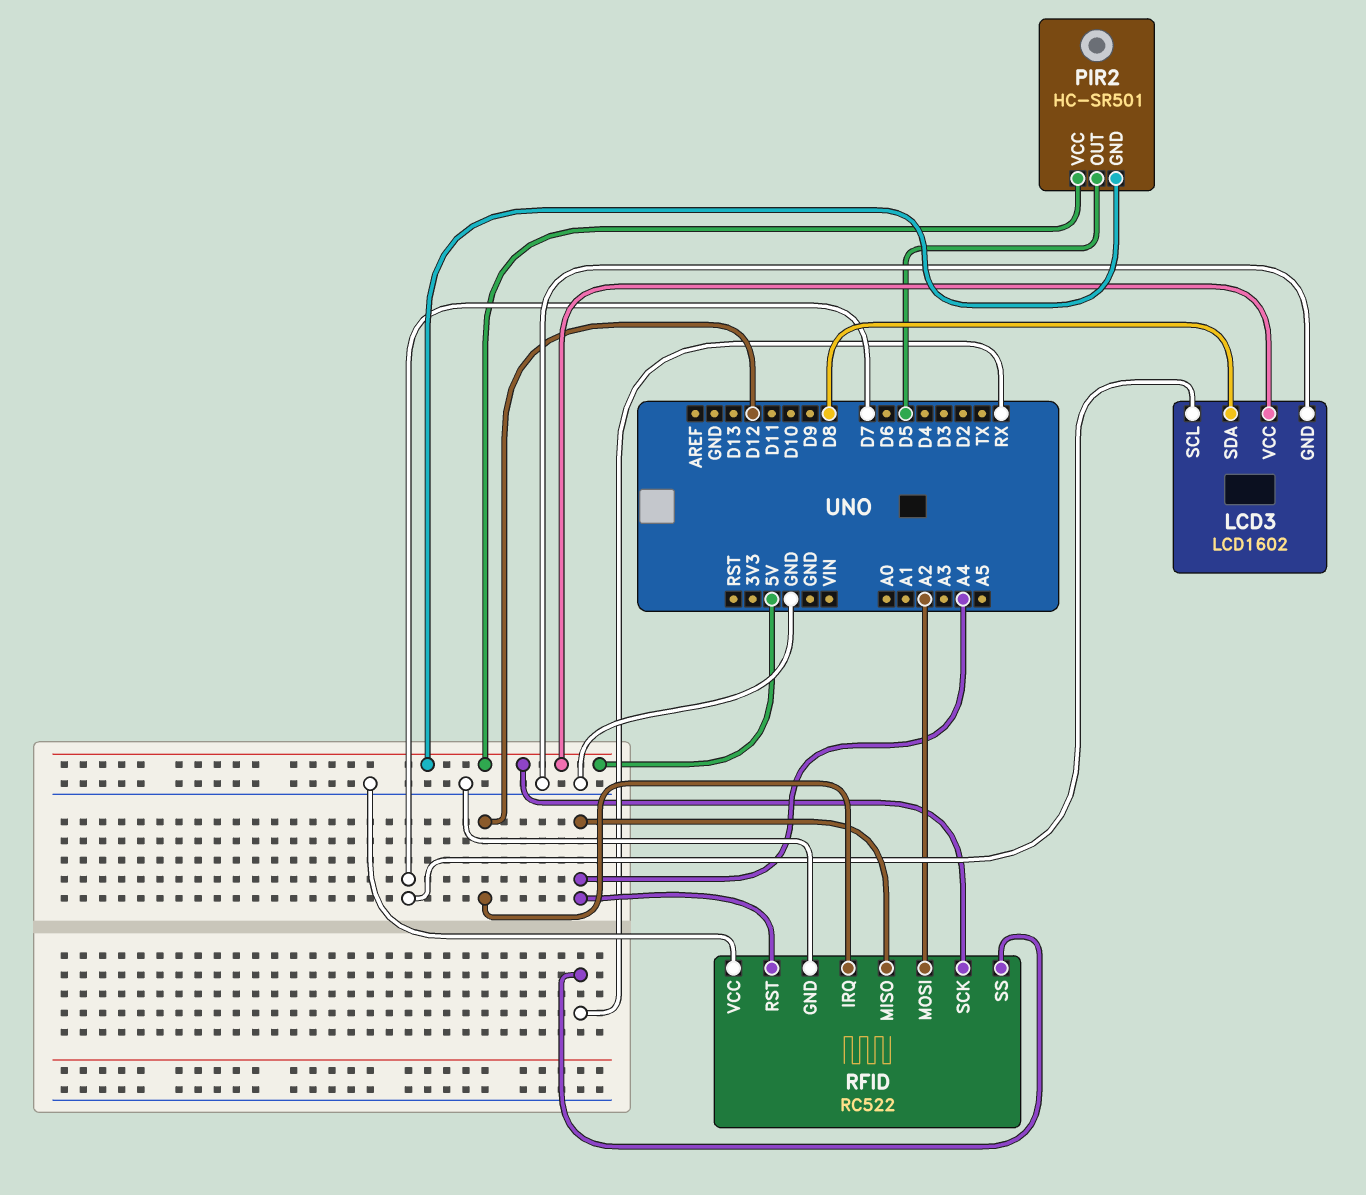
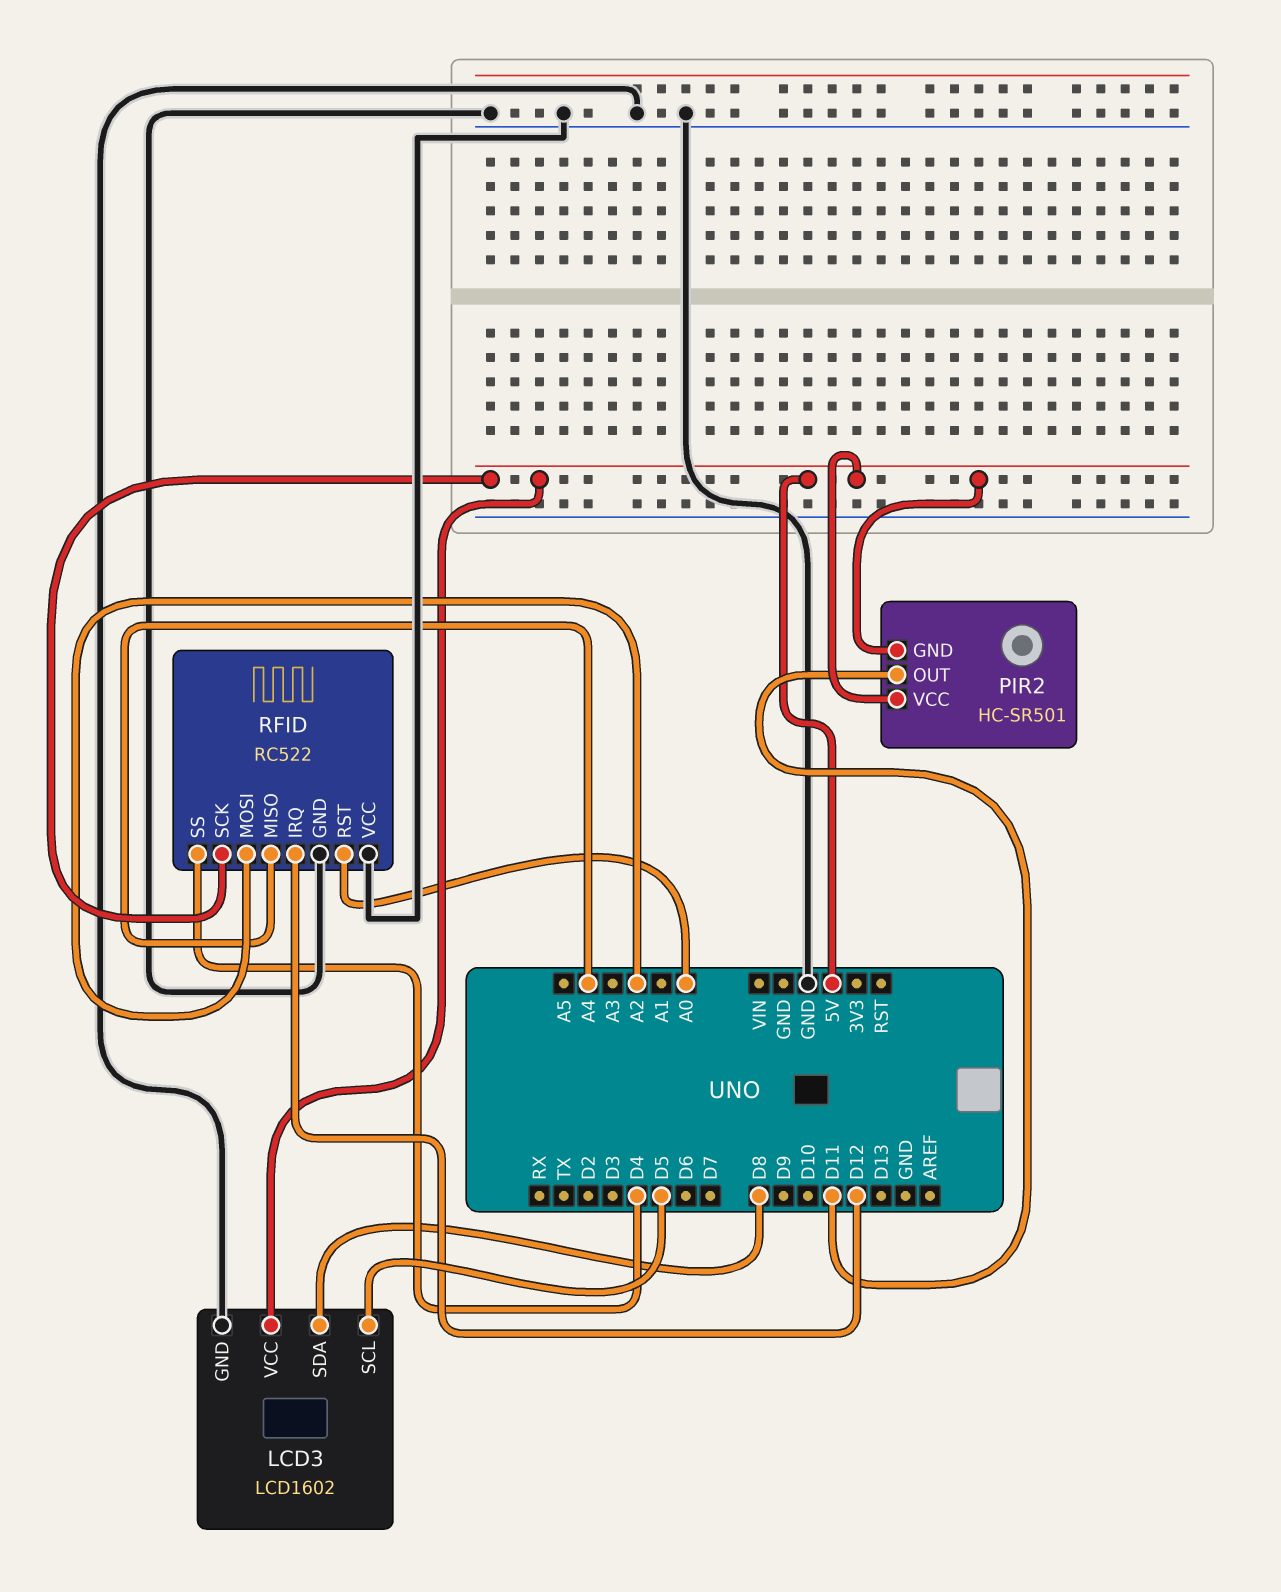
LCD3 pin SCL: D7 -> D5
PIR2 pin OUT: D5 -> D11
RFID pin RST: A4 -> A0
RFID pin SS: RX -> D4

